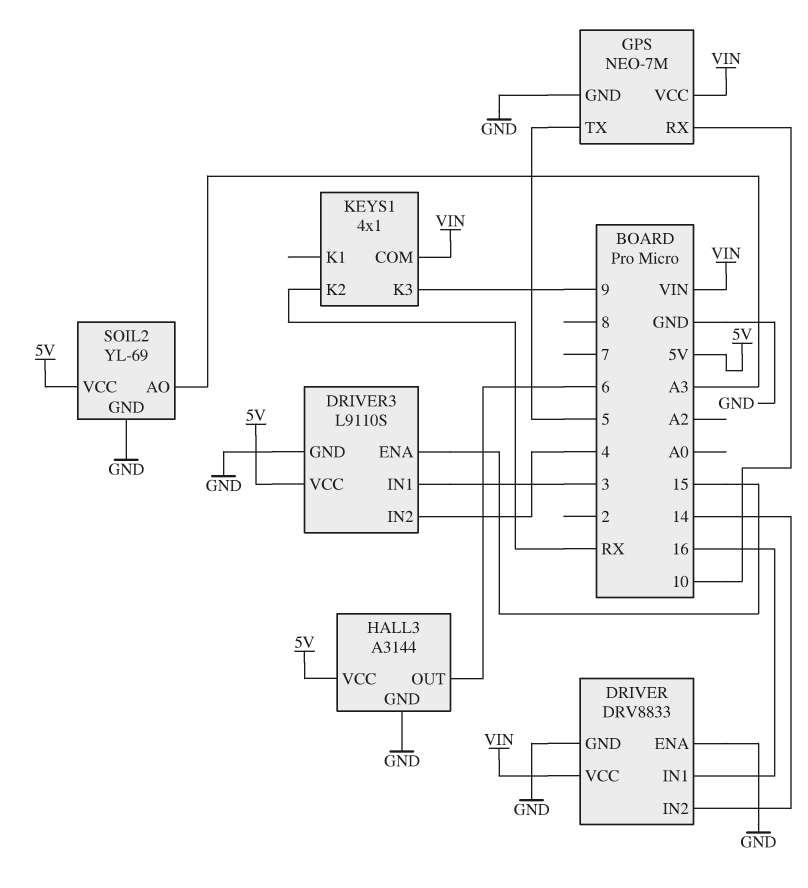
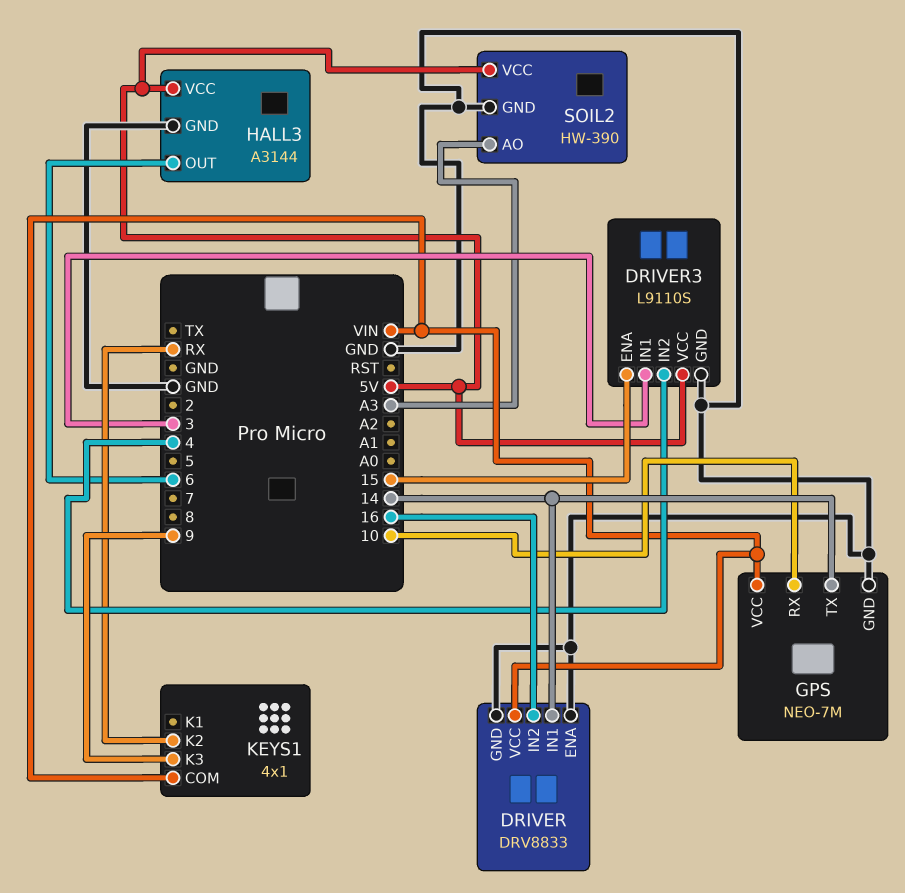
DRIVER pin IN1: 16 -> 14
DRIVER pin IN2: 14 -> 16
GPS pin TX: 5 -> 14
SOIL2: YL-69 -> HW-390

